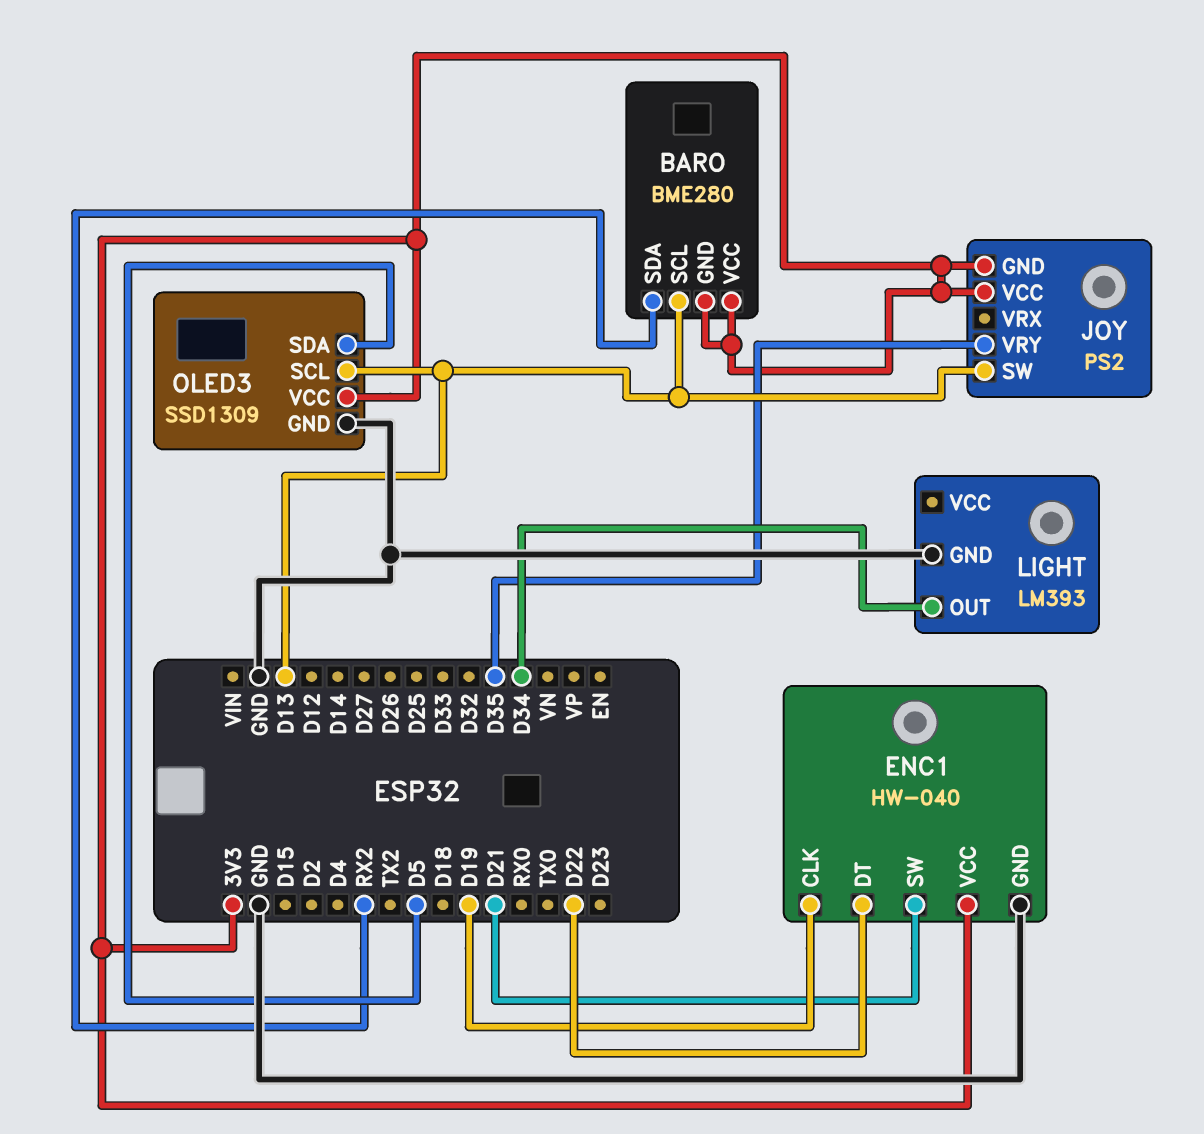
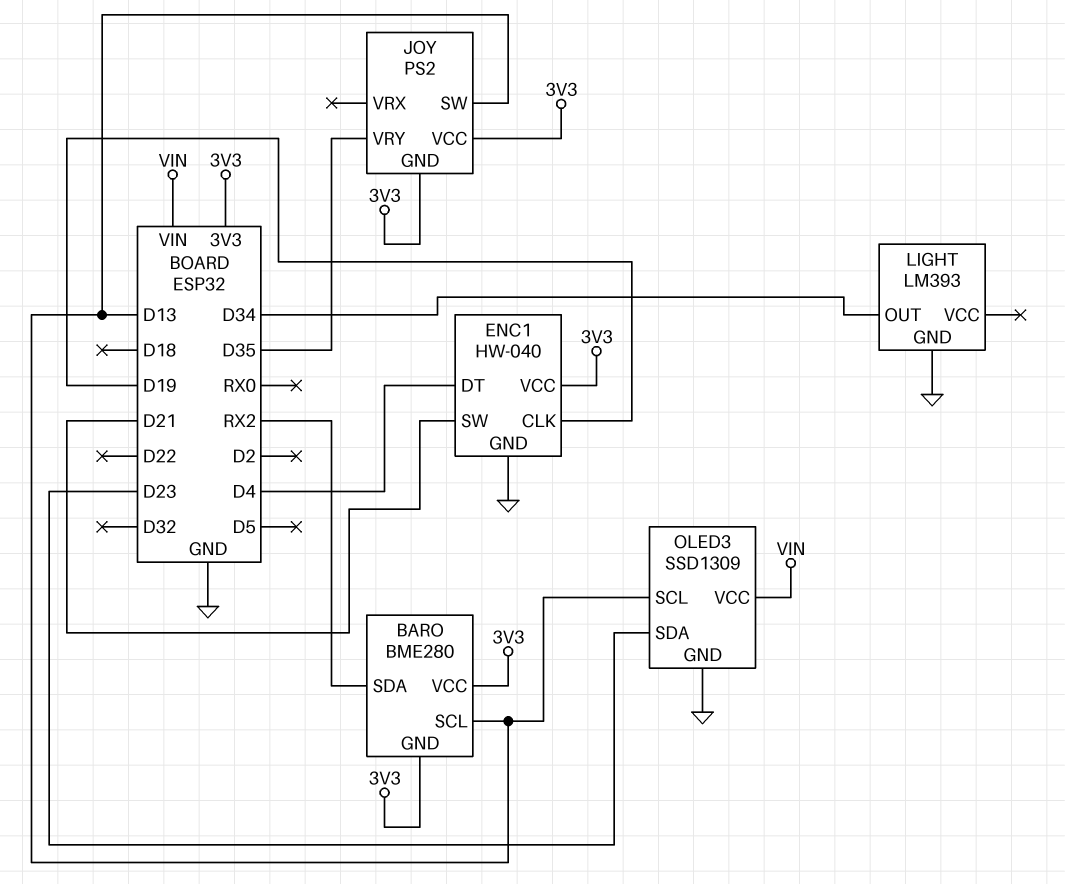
ENC1 pin DT: D22 -> D4
OLED3 pin SDA: D5 -> D23
OLED3 pin VCC: 3V3 -> VIN

